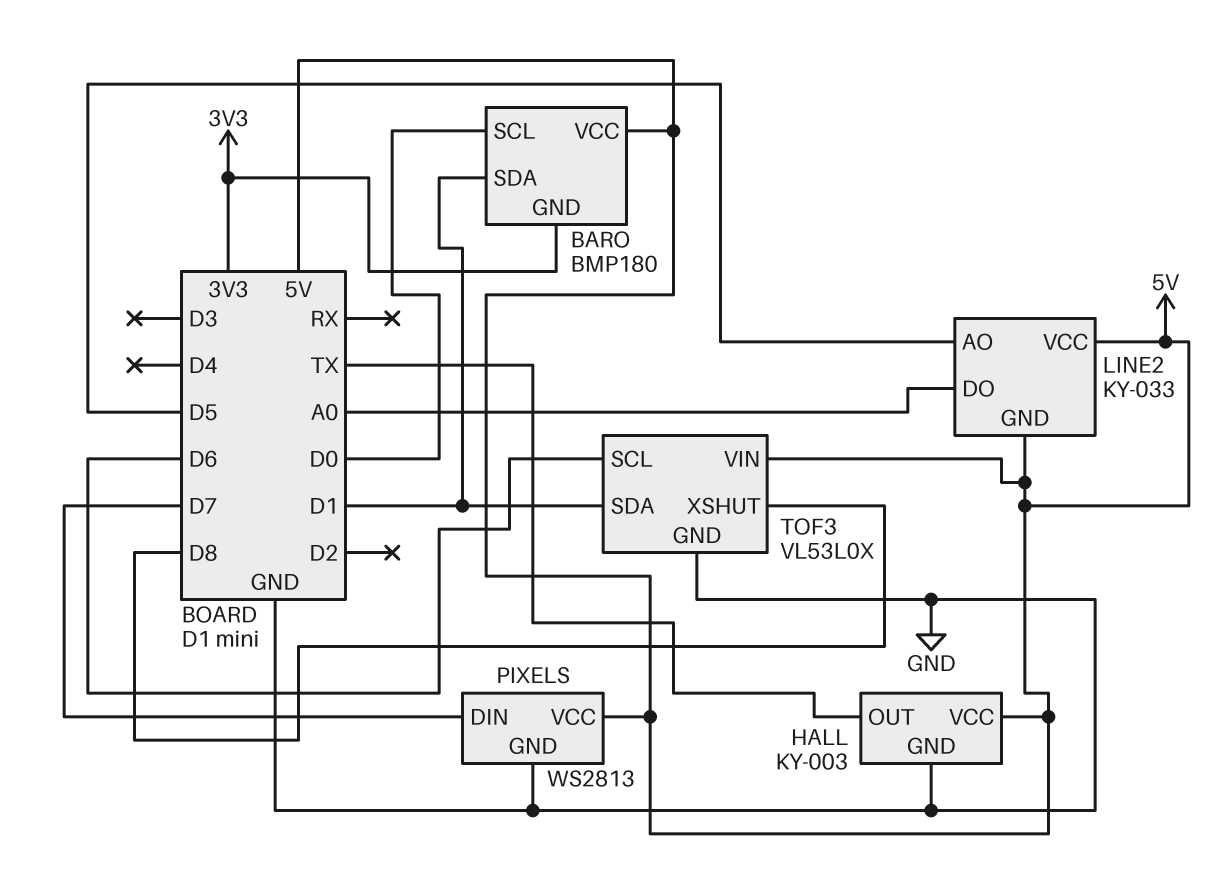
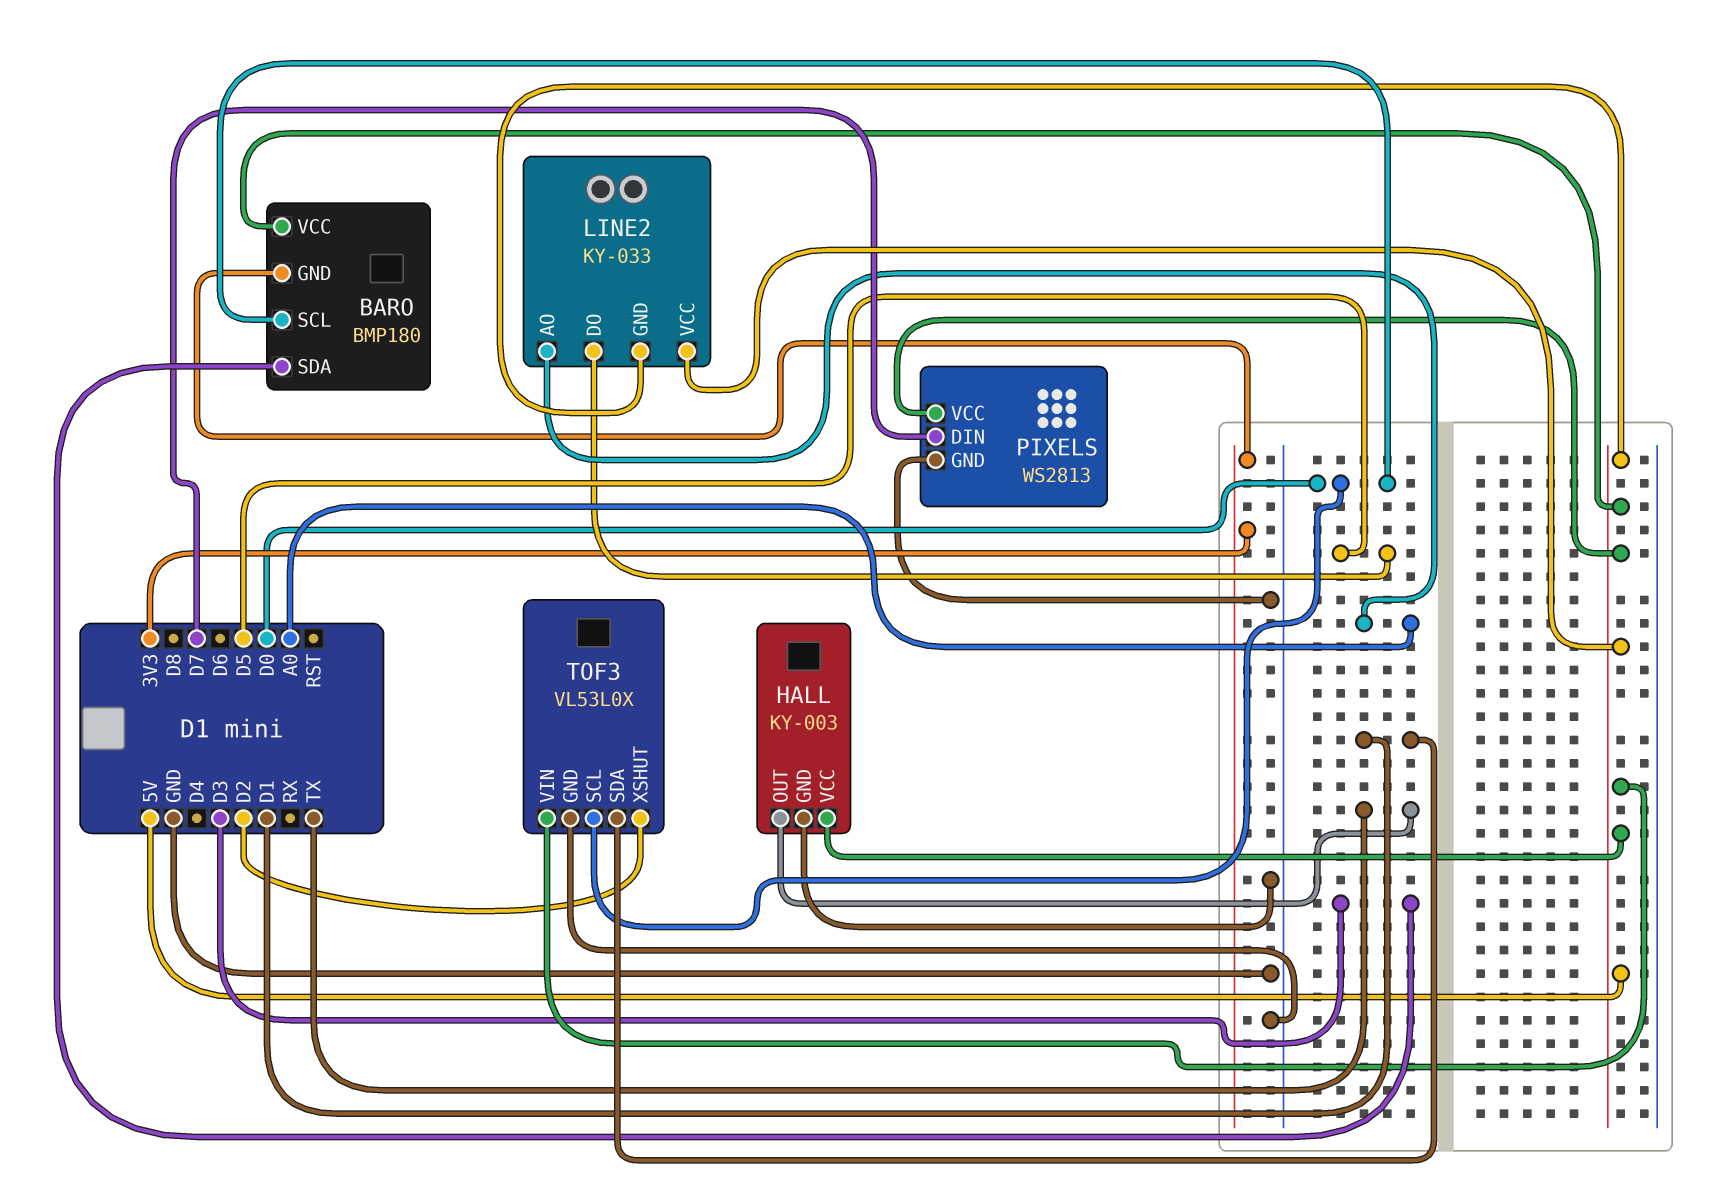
BARO pin SDA: D1 -> D3
LINE2 pin AO: D5 -> A0
LINE2 pin DO: A0 -> D5
TOF3 pin SCL: D6 -> D0
TOF3 pin XSHUT: D8 -> D2

